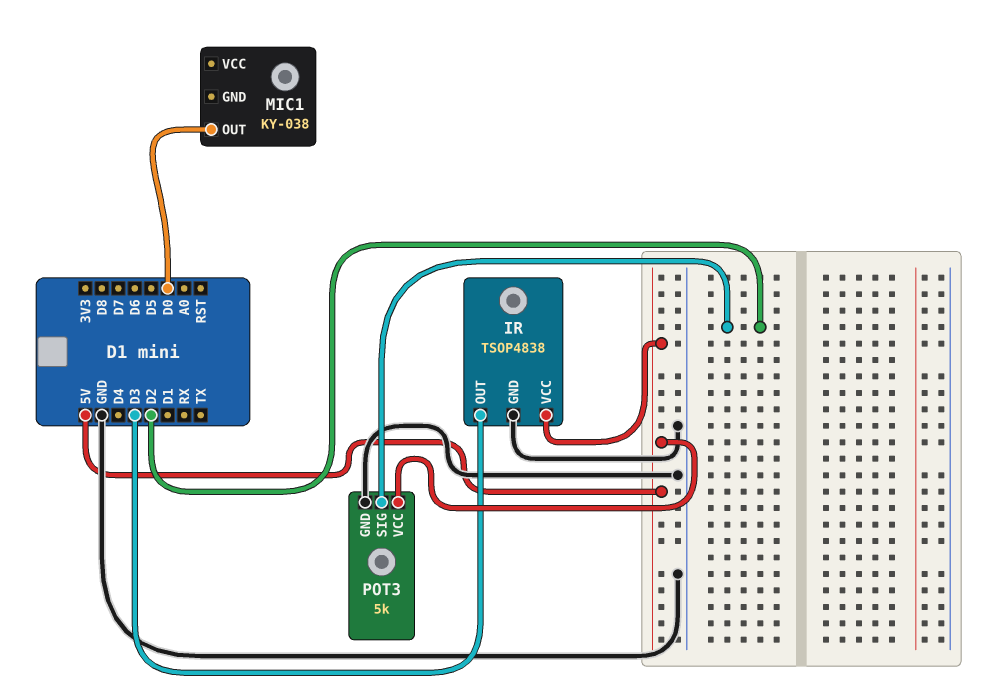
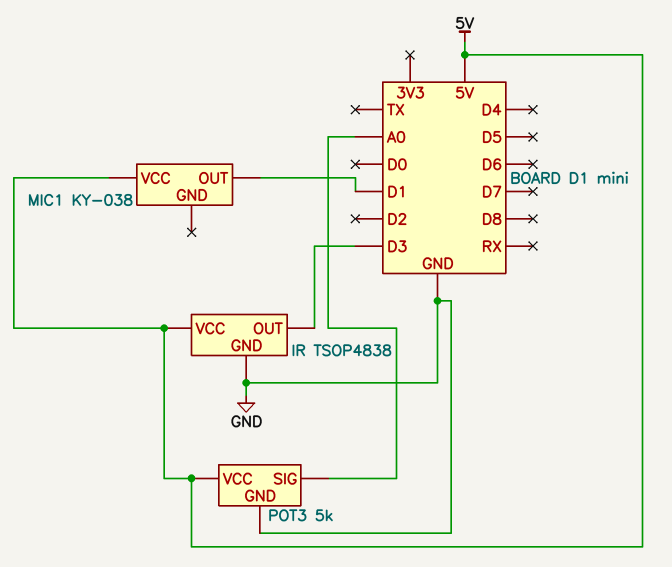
MIC1 pin OUT: D0 -> D1
MIC1 pin VCC: none -> 5V
POT3 pin SIG: D2 -> A0

